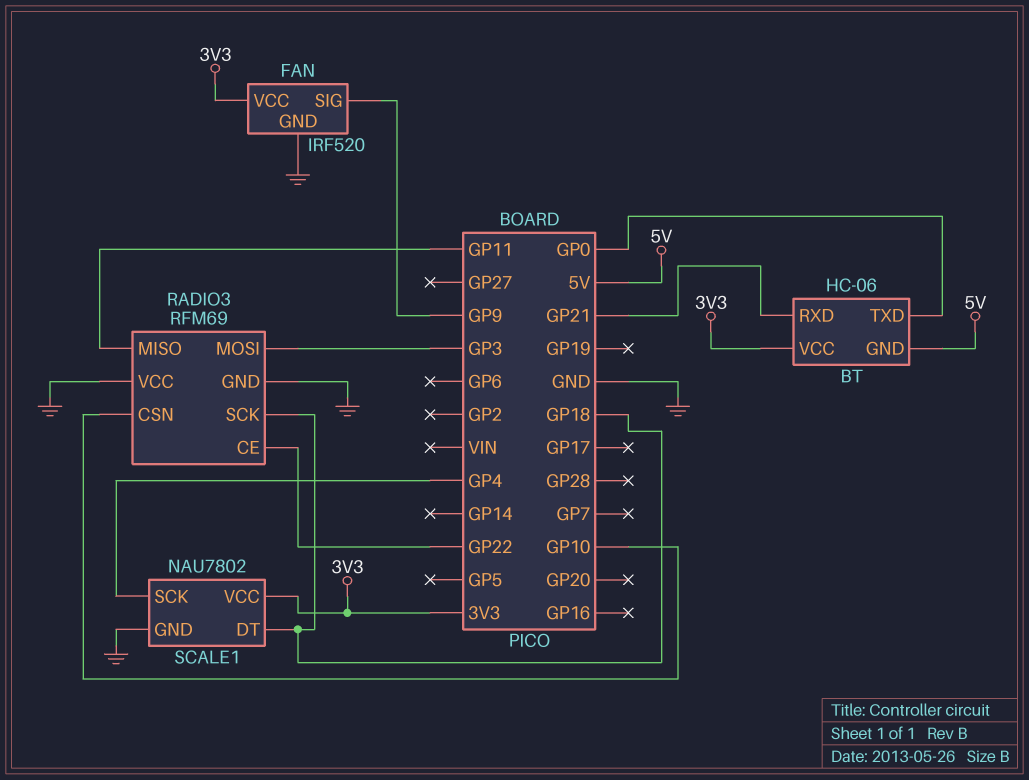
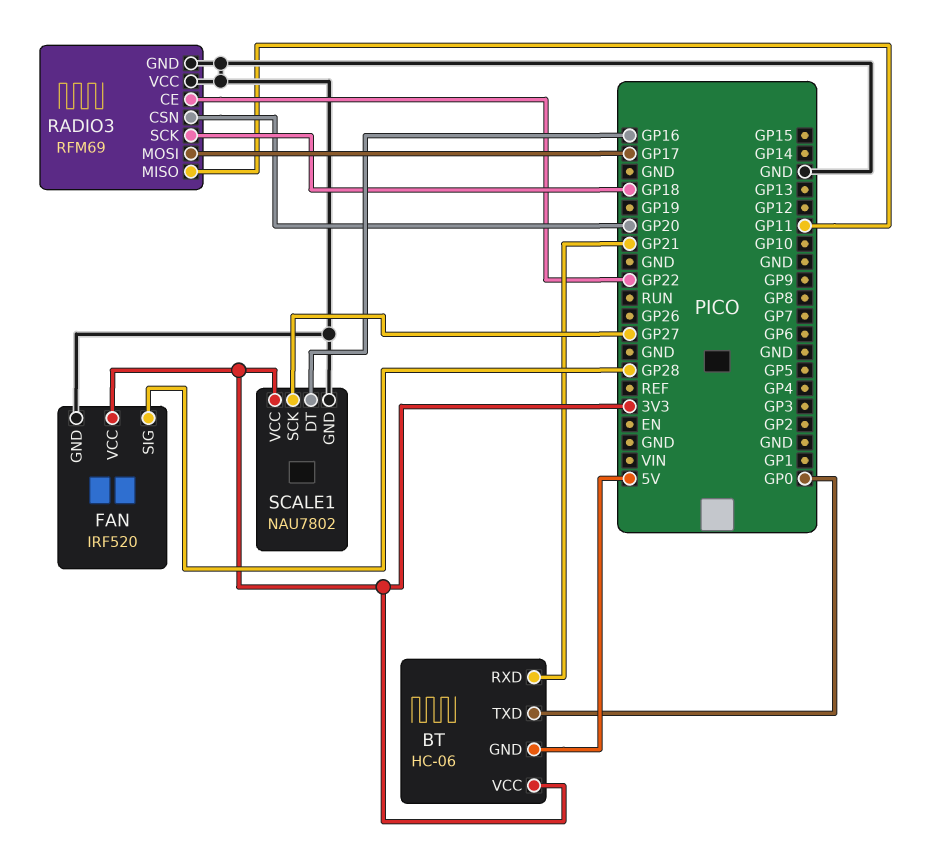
FAN pin SIG: GP9 -> GP28
RADIO3 pin CSN: GP10 -> GP20
RADIO3 pin MOSI: GP3 -> GP17
SCALE1 pin DT: GP18 -> GP16
SCALE1 pin SCK: GP4 -> GP27

